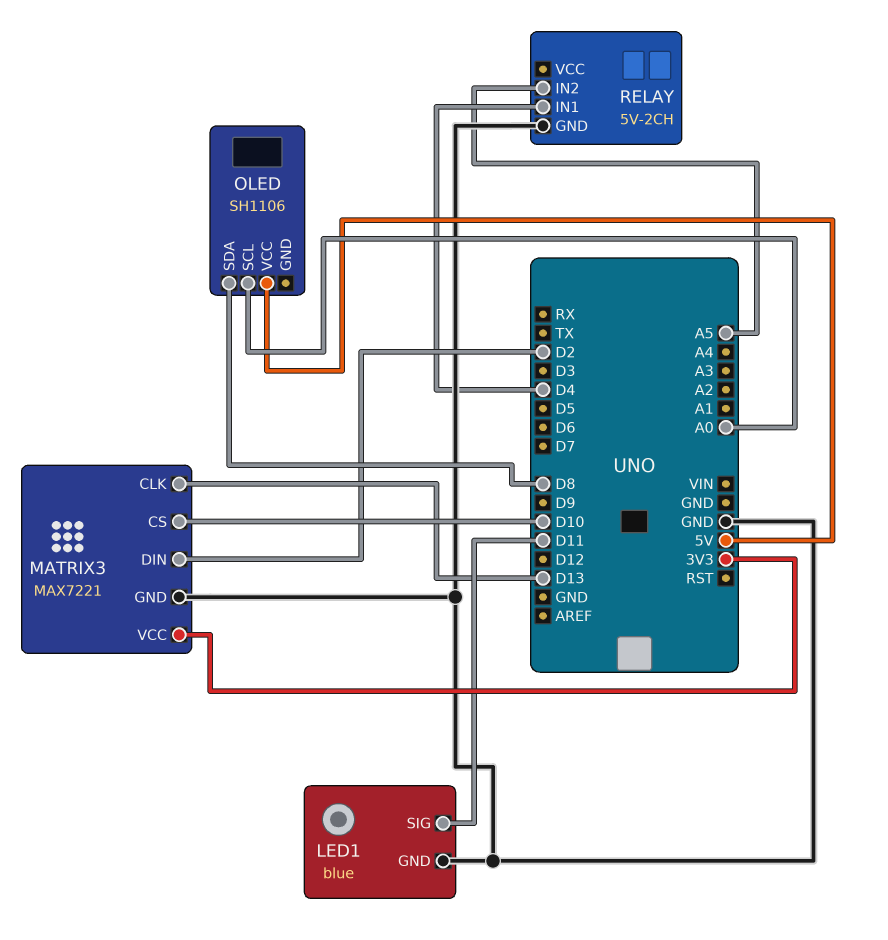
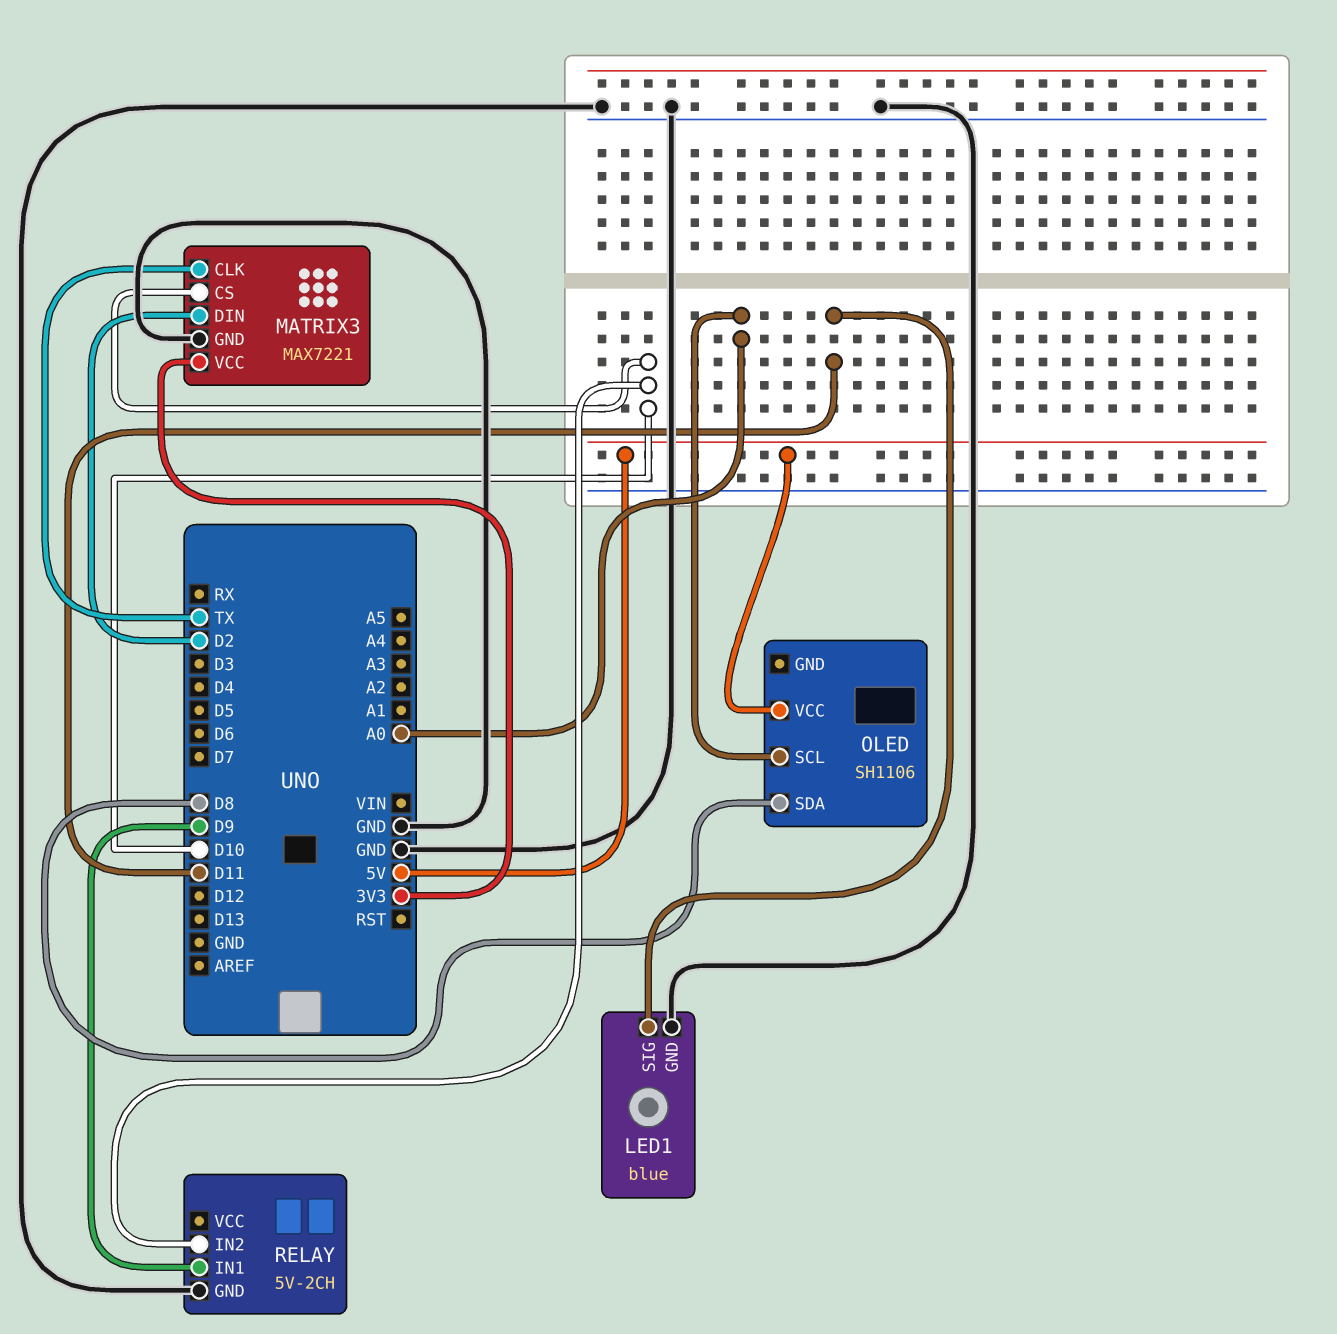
MATRIX3 pin CLK: D13 -> TX
RELAY pin IN1: D4 -> D9
RELAY pin IN2: A5 -> D10

